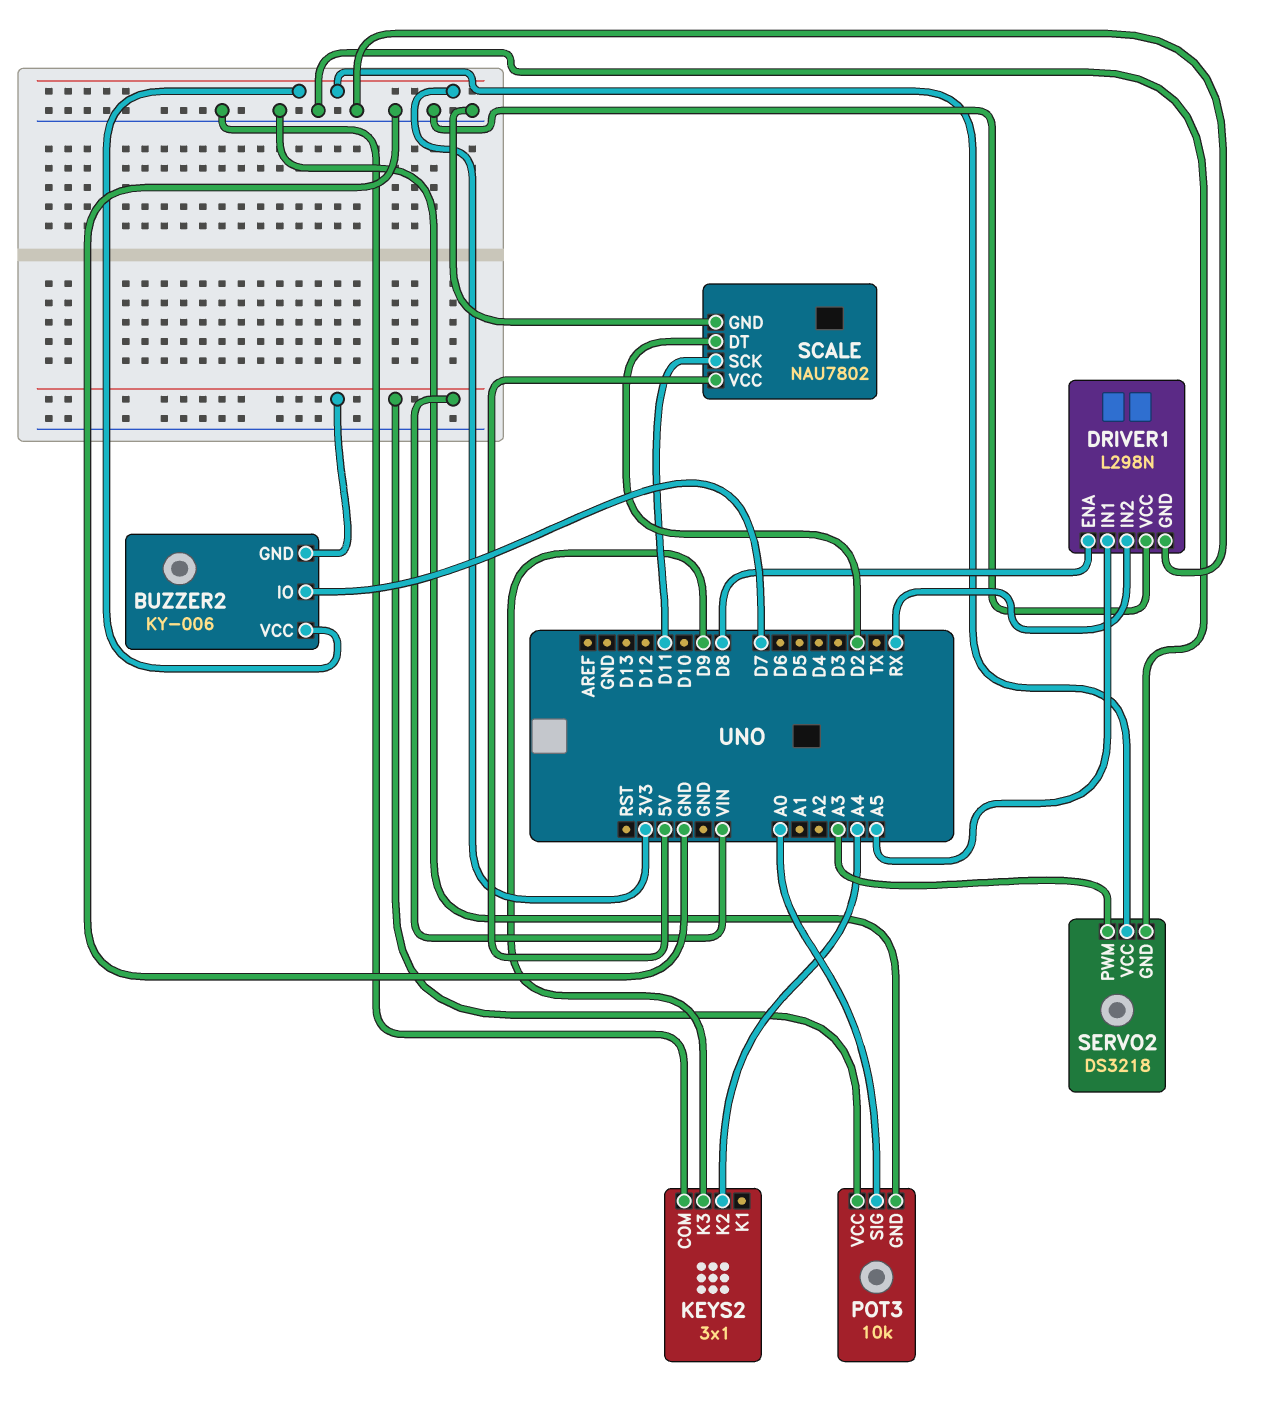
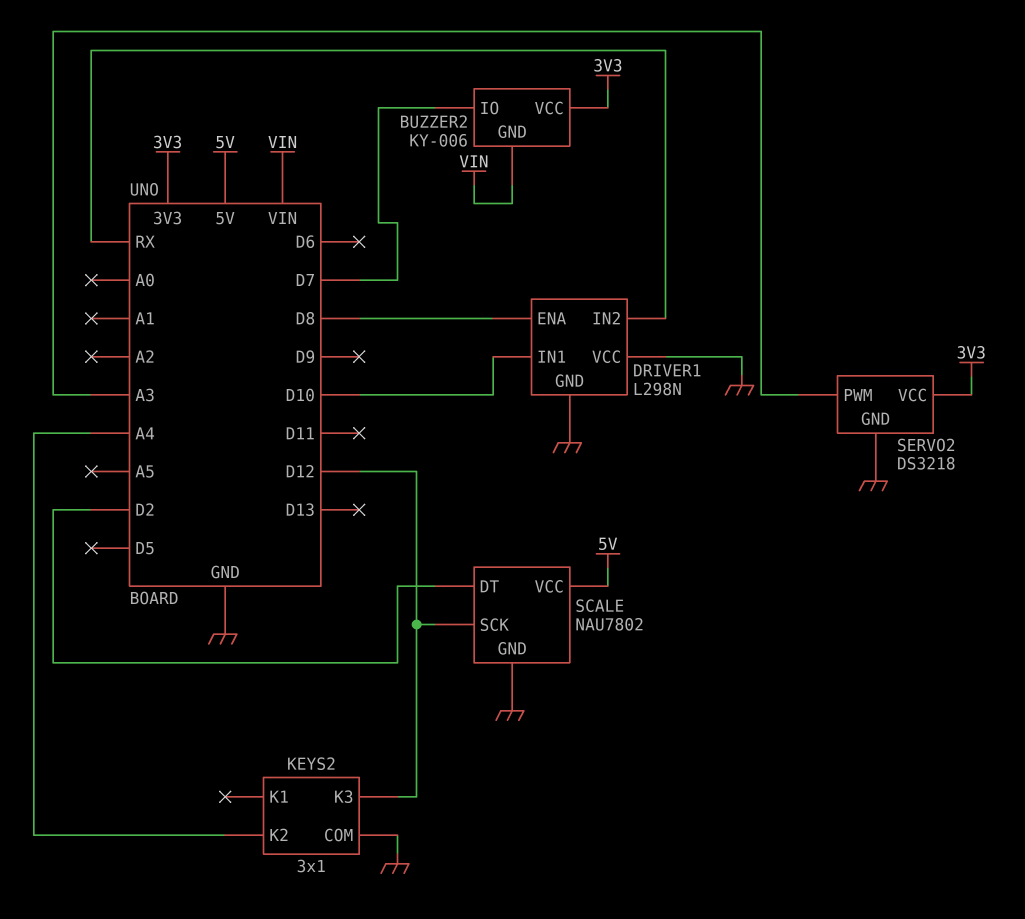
DRIVER1 pin IN1: A5 -> D10
KEYS2 pin K3: D9 -> D12
POT3: 10k -> none
POT3 pin GND: GND -> none
POT3 pin SIG: A0 -> none
POT3 pin VCC: VIN -> none
SCALE pin SCK: D11 -> D12

